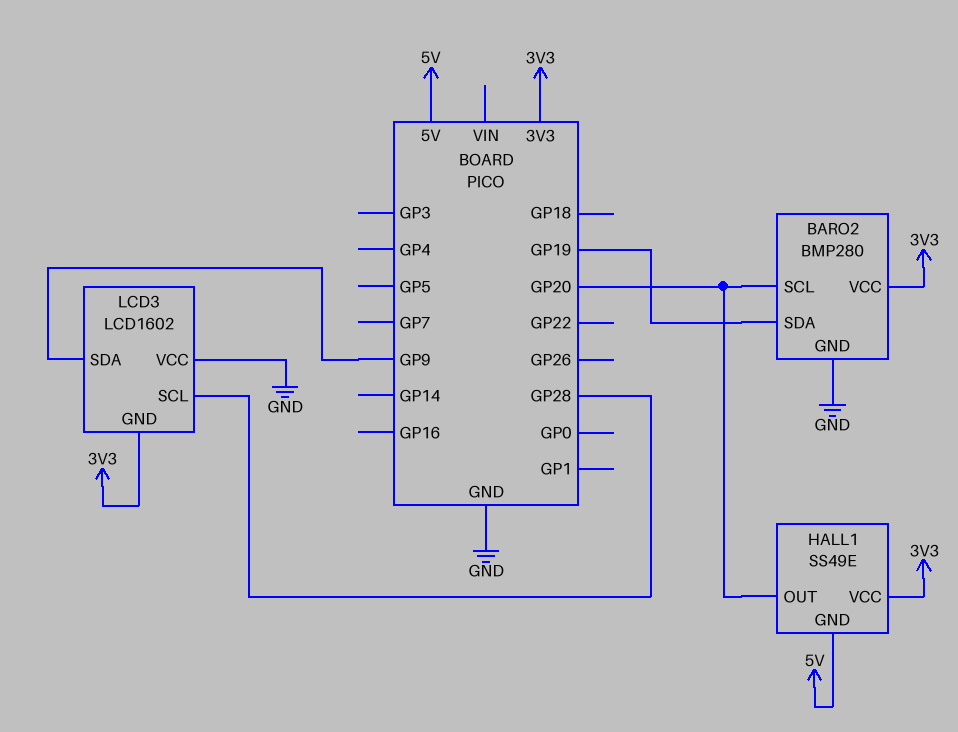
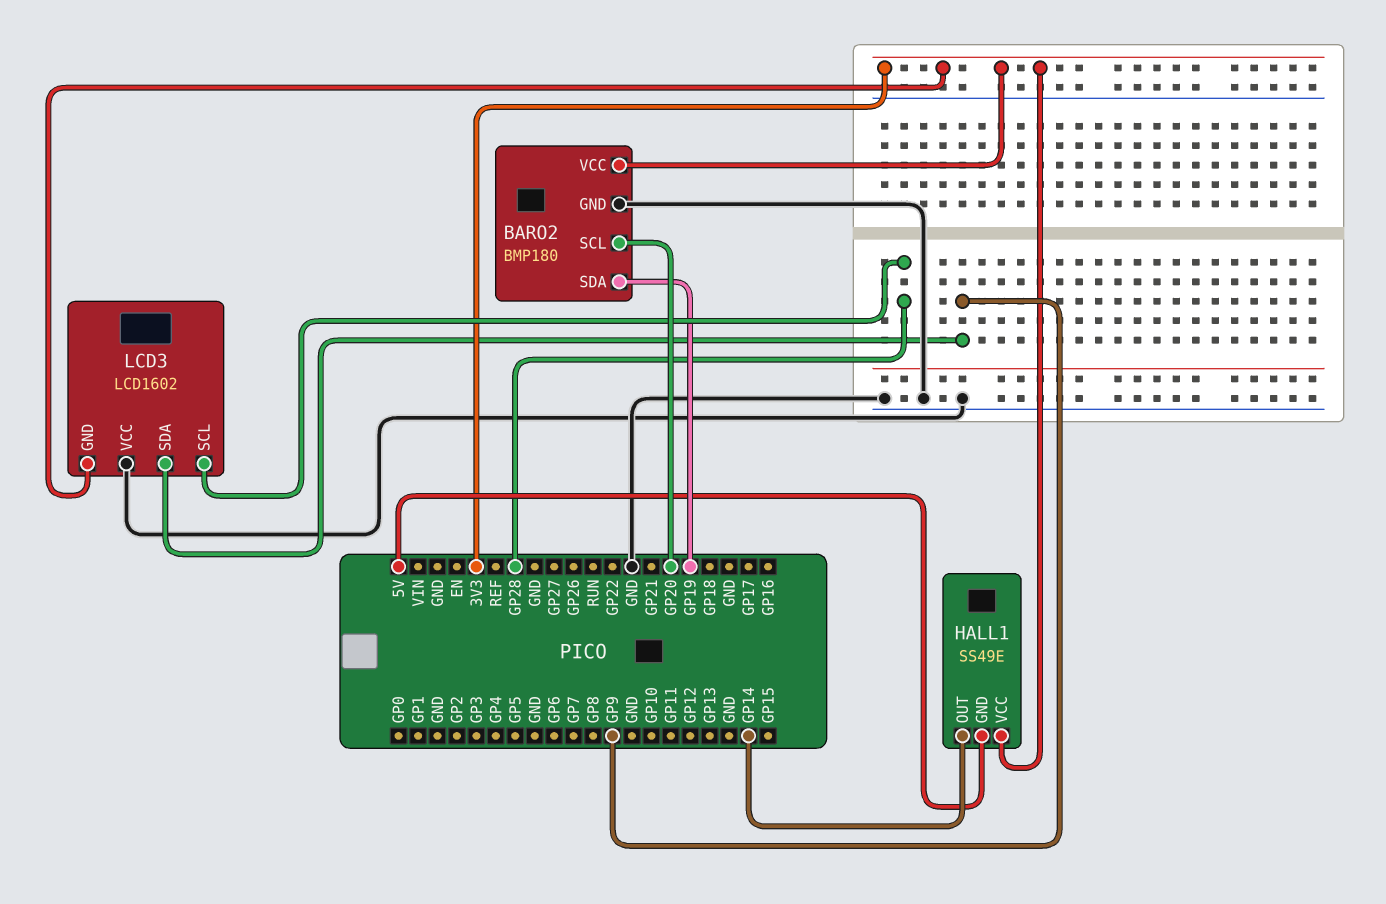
BARO2: BMP280 -> BMP180
HALL1 pin OUT: GP20 -> GP14

